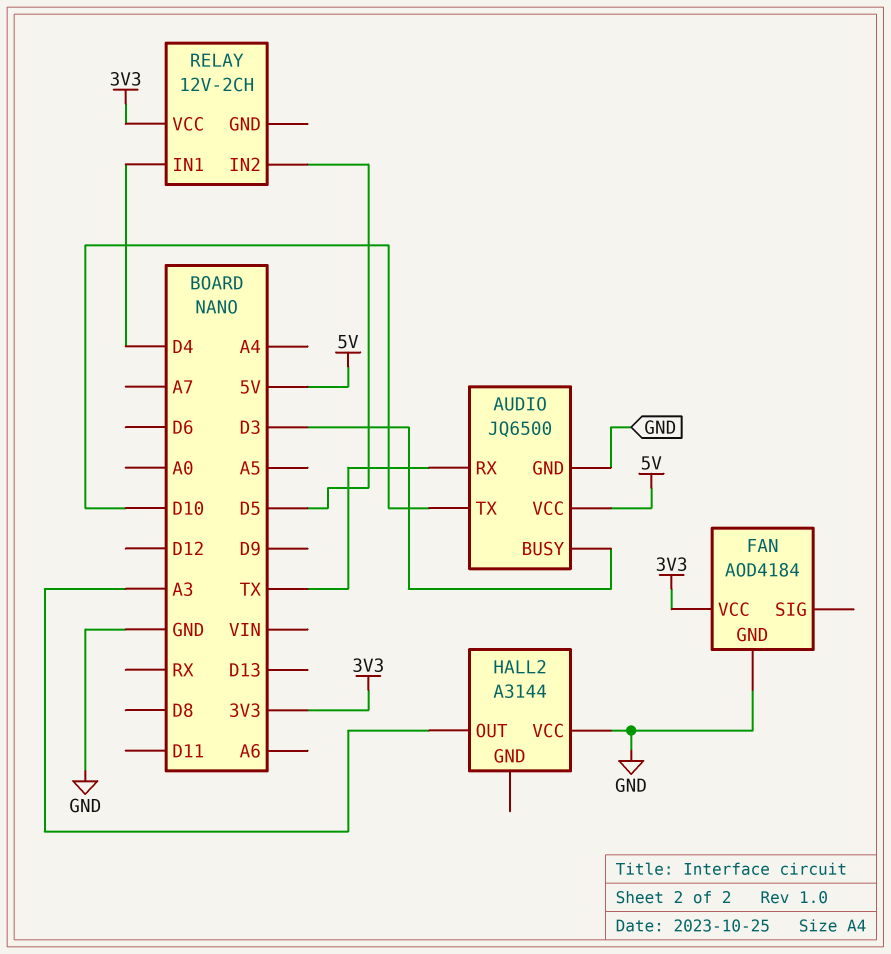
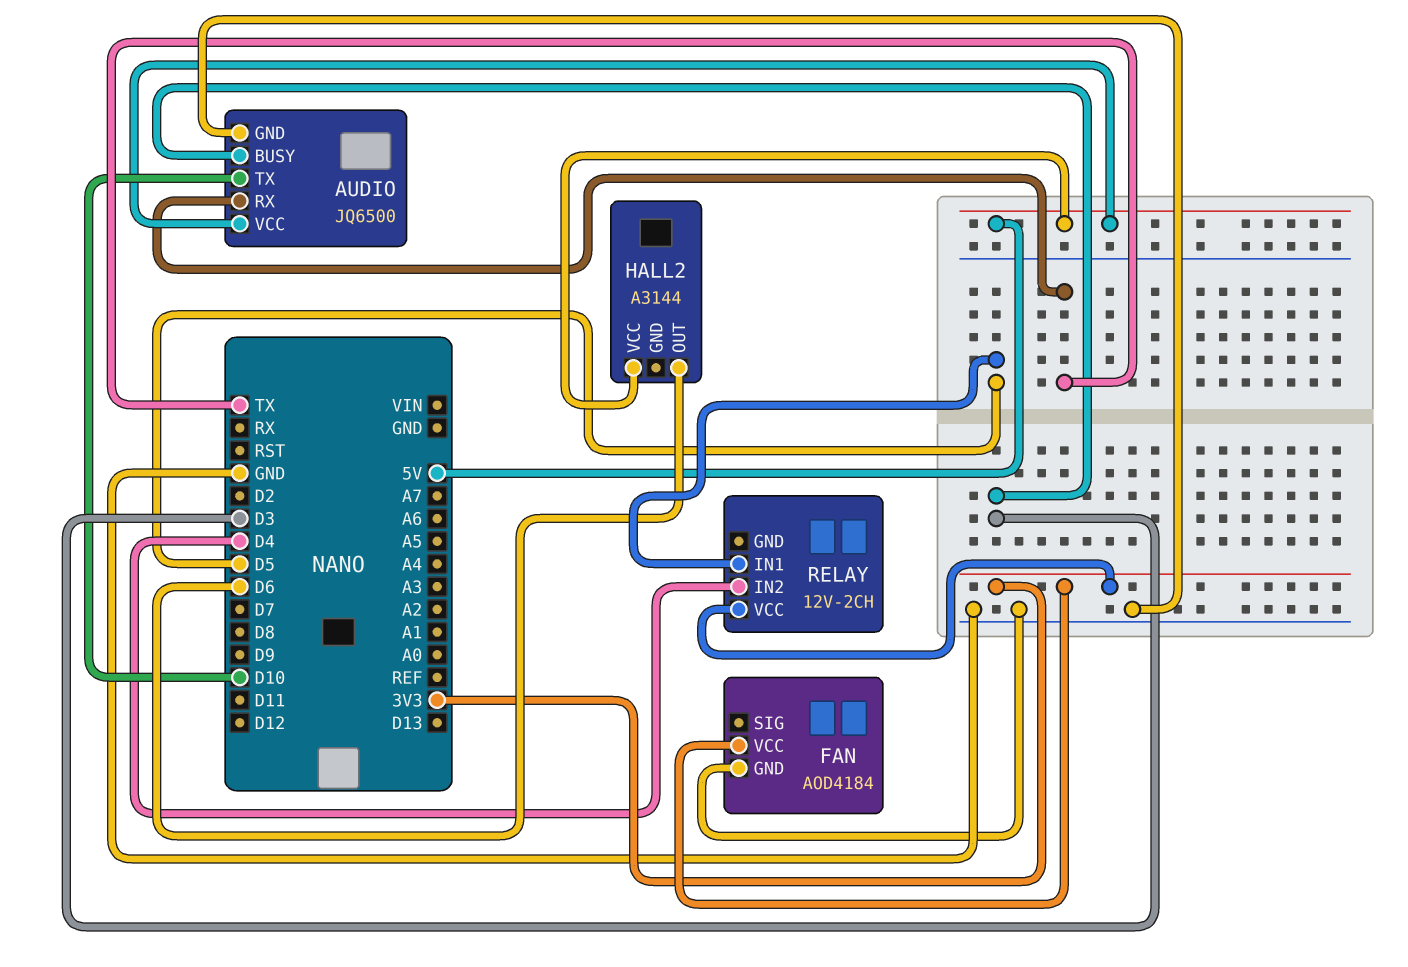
HALL2 pin OUT: A3 -> D6
HALL2 pin VCC: GND -> 5V
RELAY pin IN1: D4 -> D5
RELAY pin IN2: D5 -> D4

